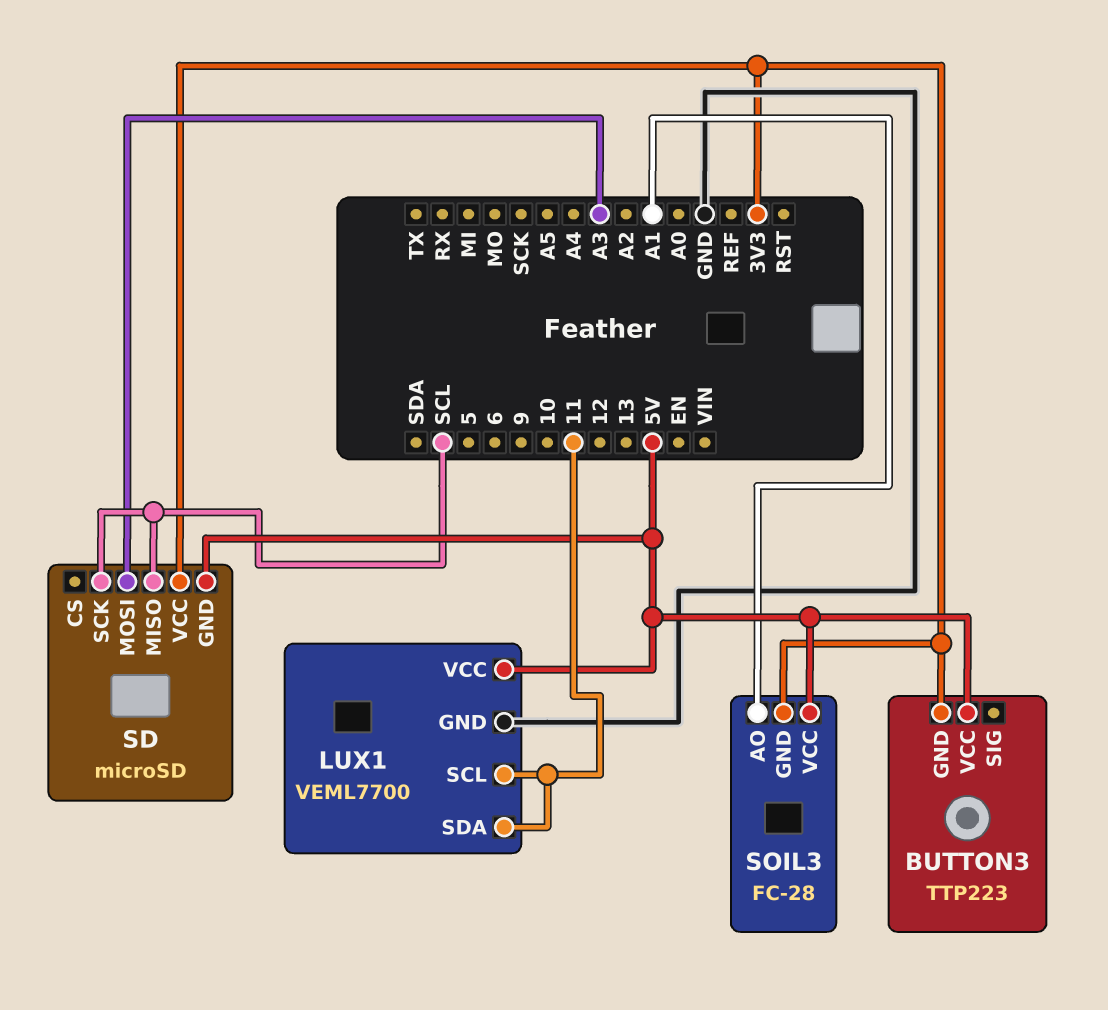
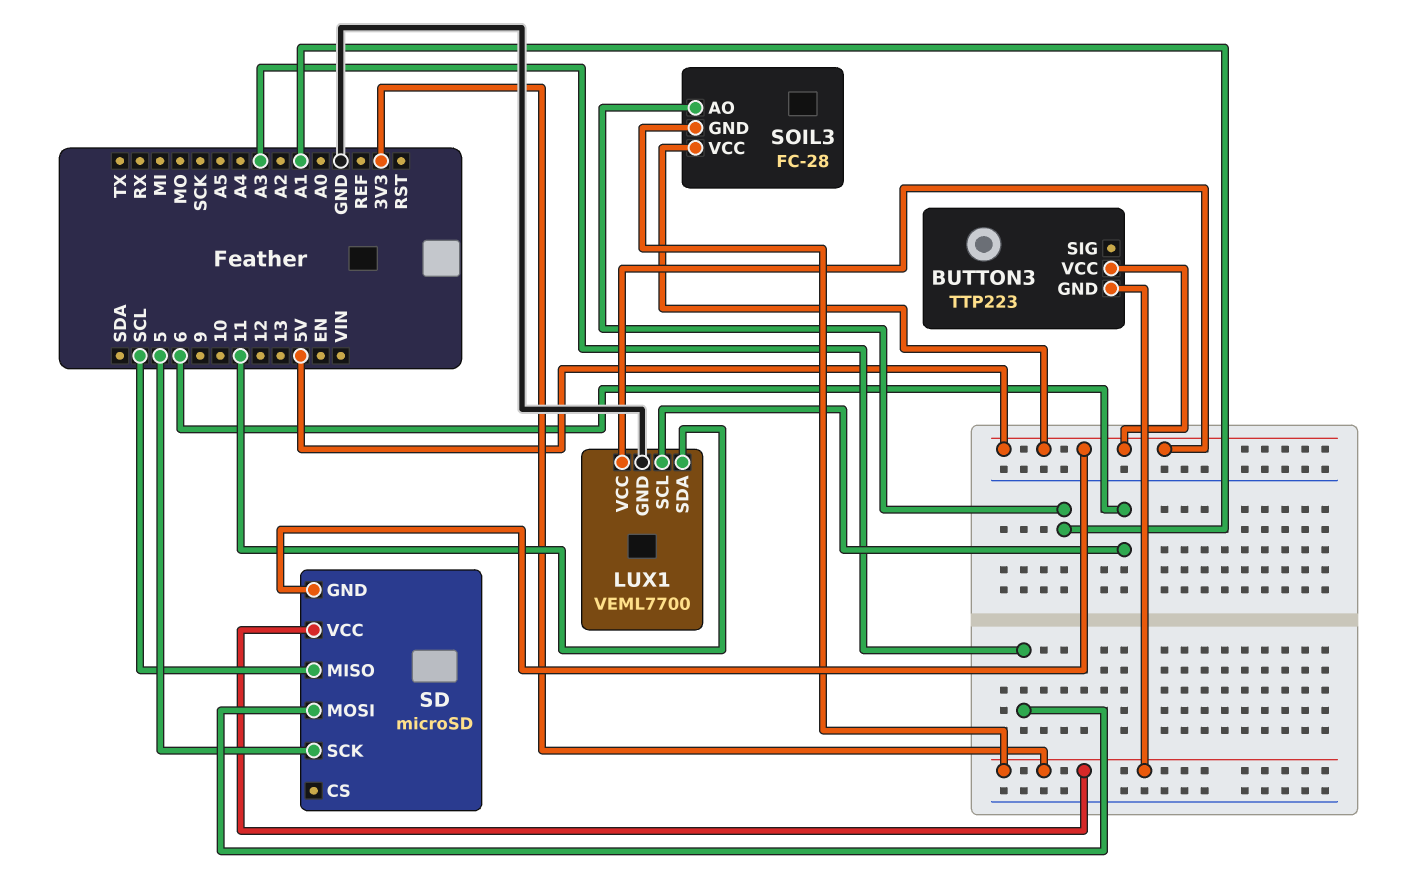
LUX1 pin SCL: 11 -> 6
SD pin SCK: SCL -> 5

